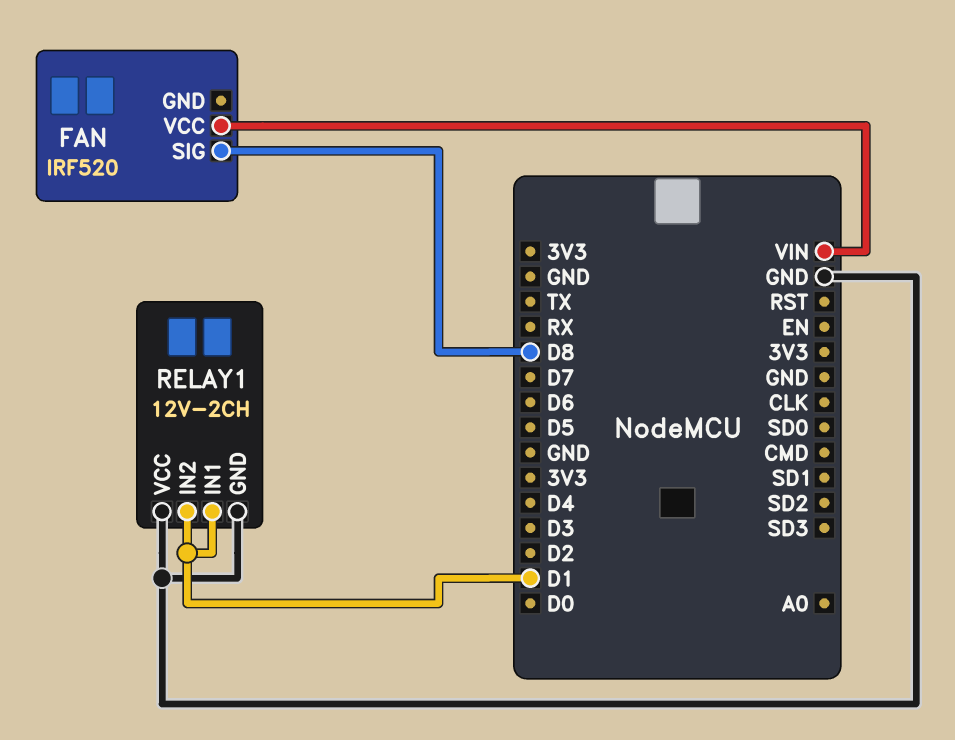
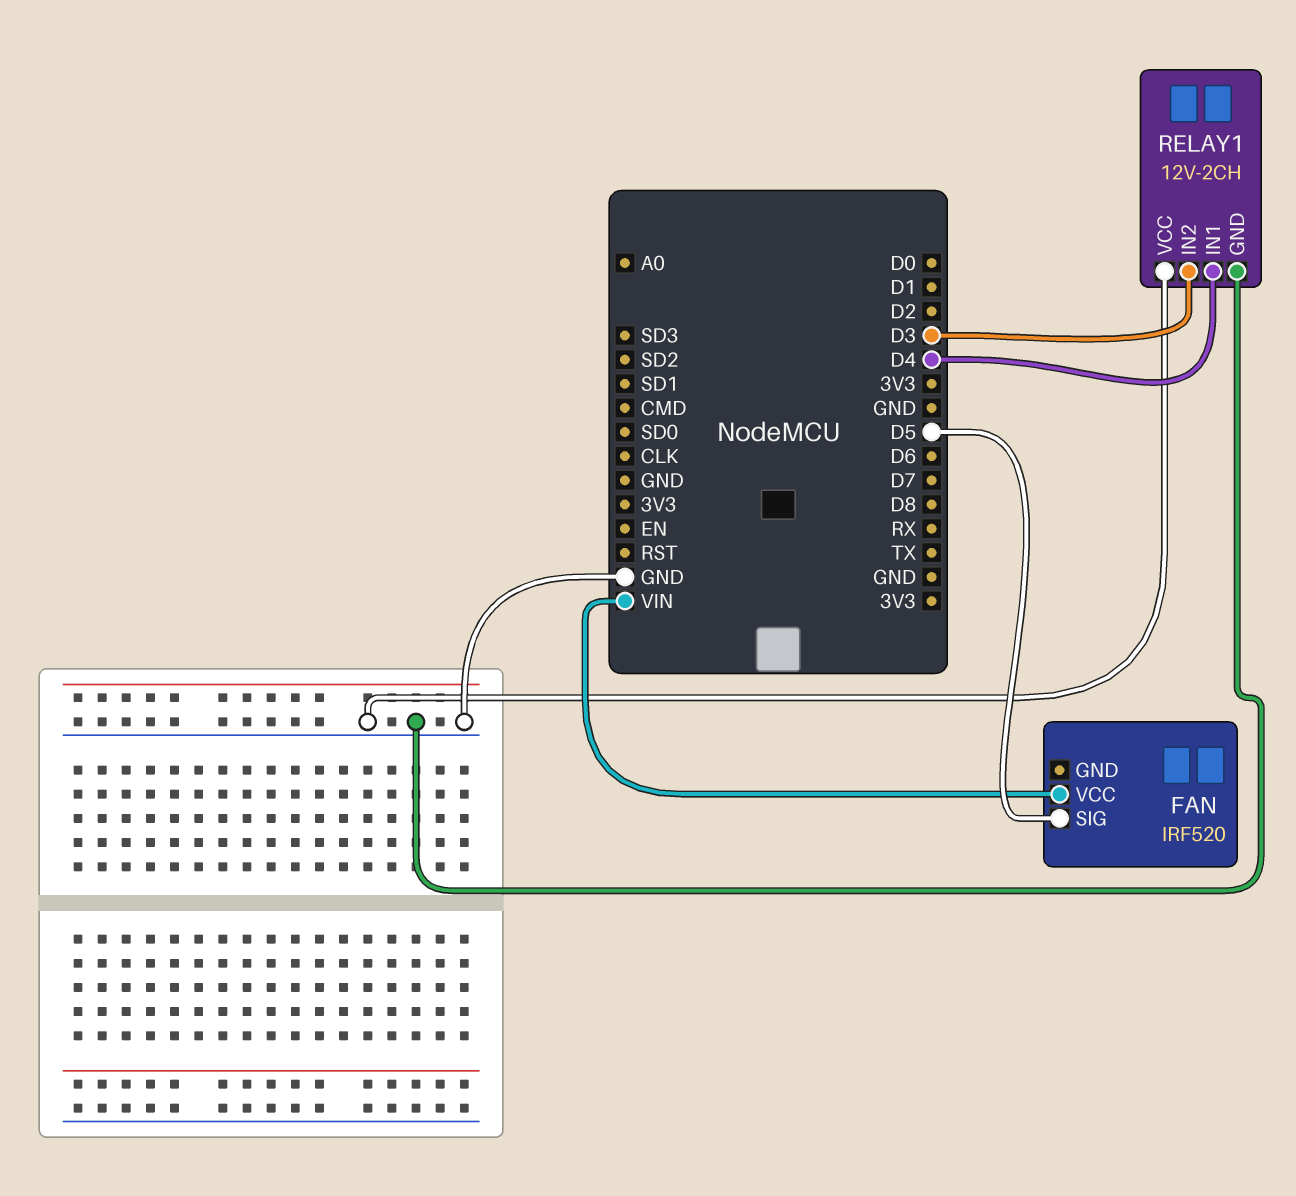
FAN pin SIG: D8 -> D5
RELAY1 pin IN1: D1 -> D4
RELAY1 pin IN2: D1 -> D3

